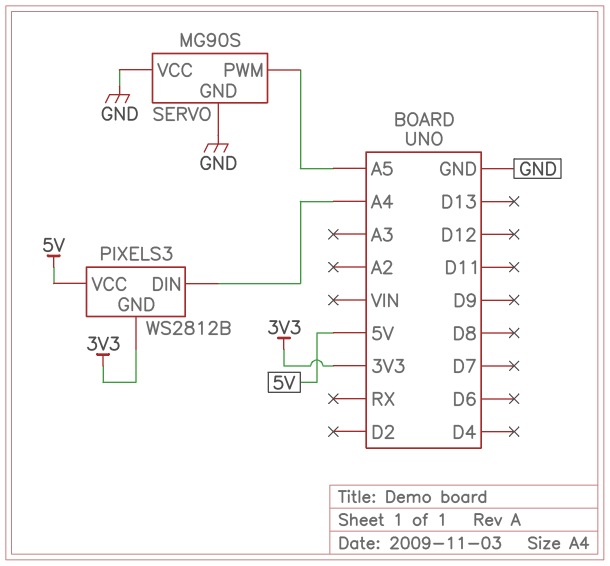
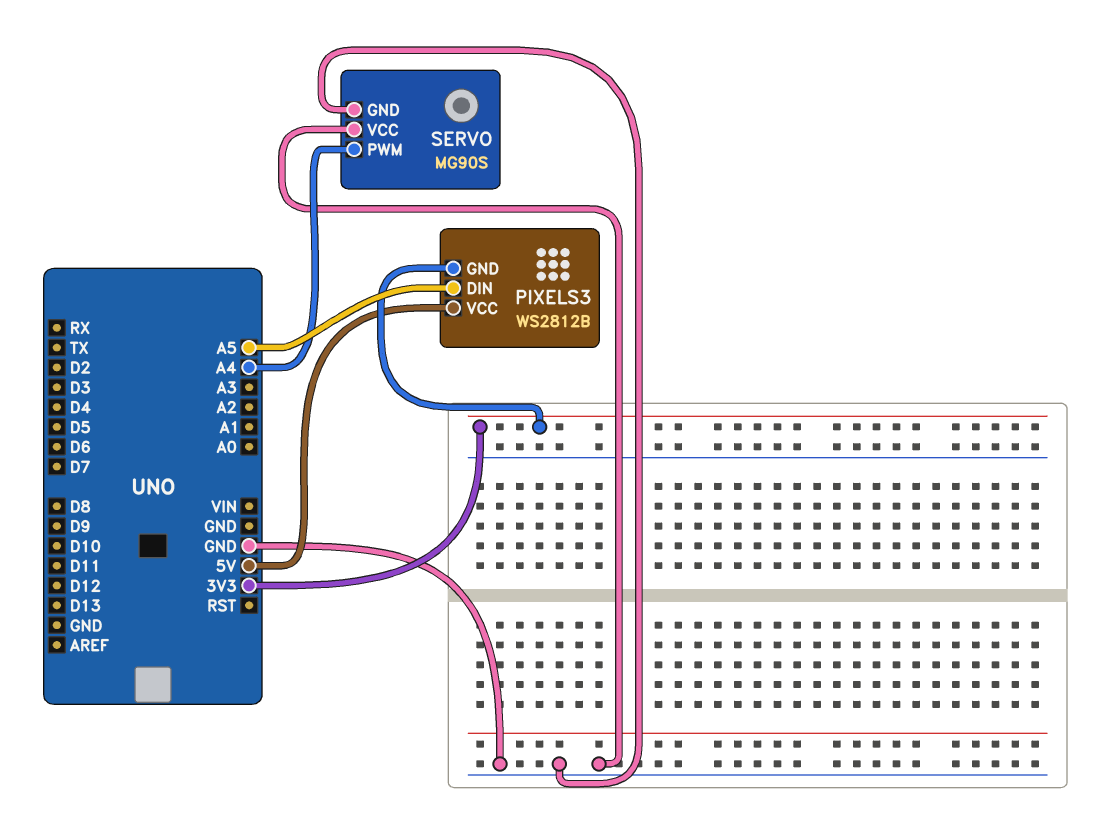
PIXELS3 pin DIN: A4 -> A5
SERVO pin PWM: A5 -> A4

